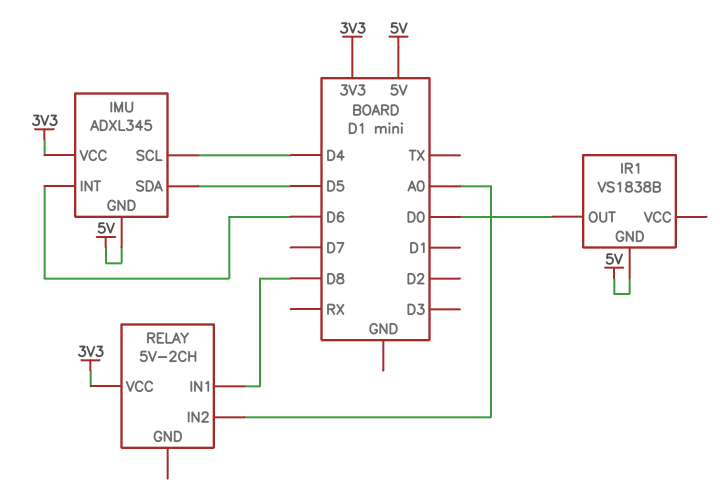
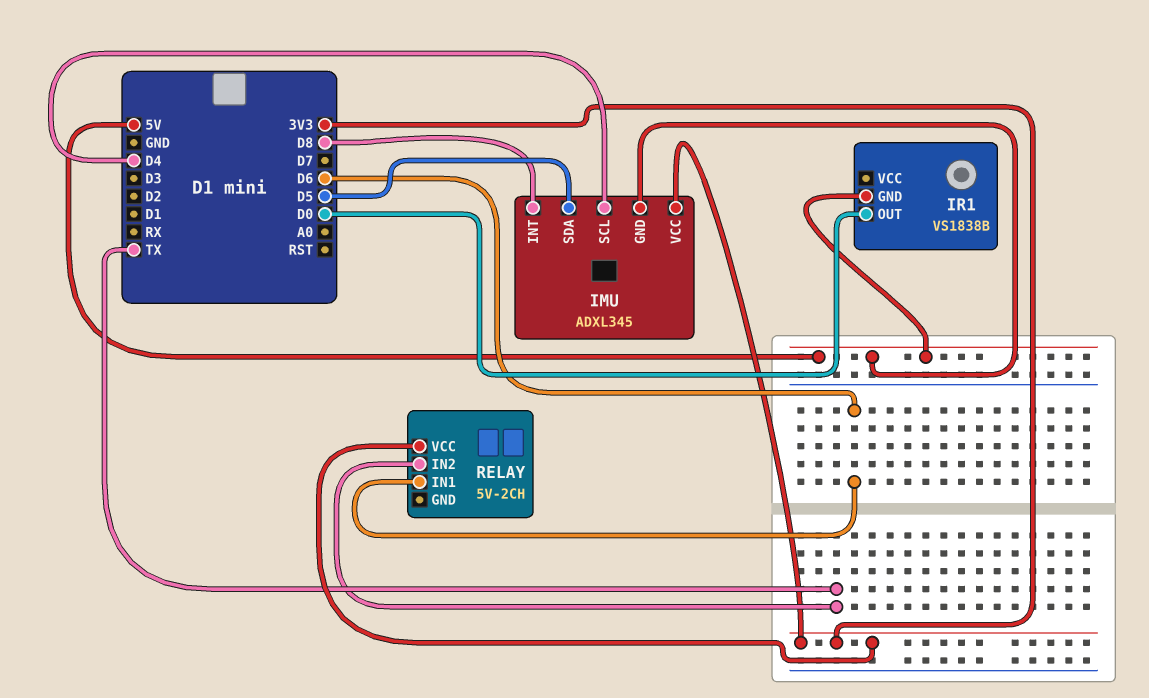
IMU pin INT: D6 -> D8
RELAY pin IN1: D8 -> D6
RELAY pin IN2: A0 -> TX

